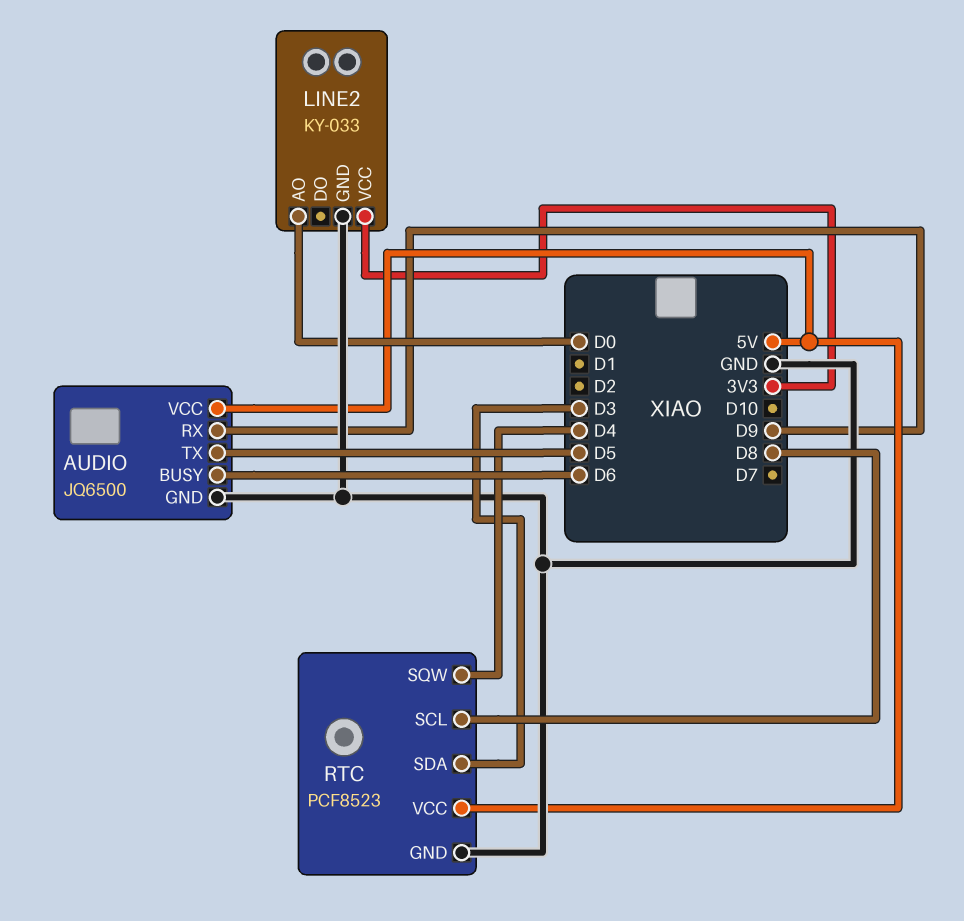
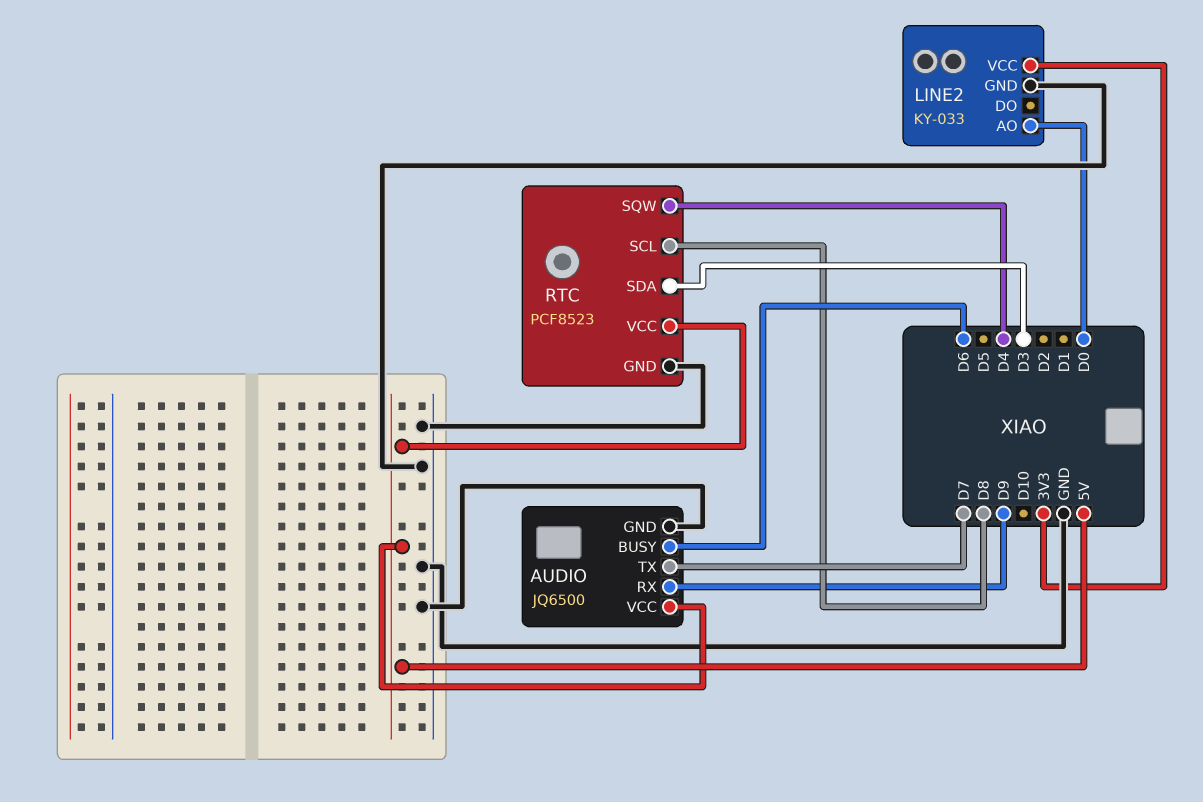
AUDIO pin TX: D5 -> D7

